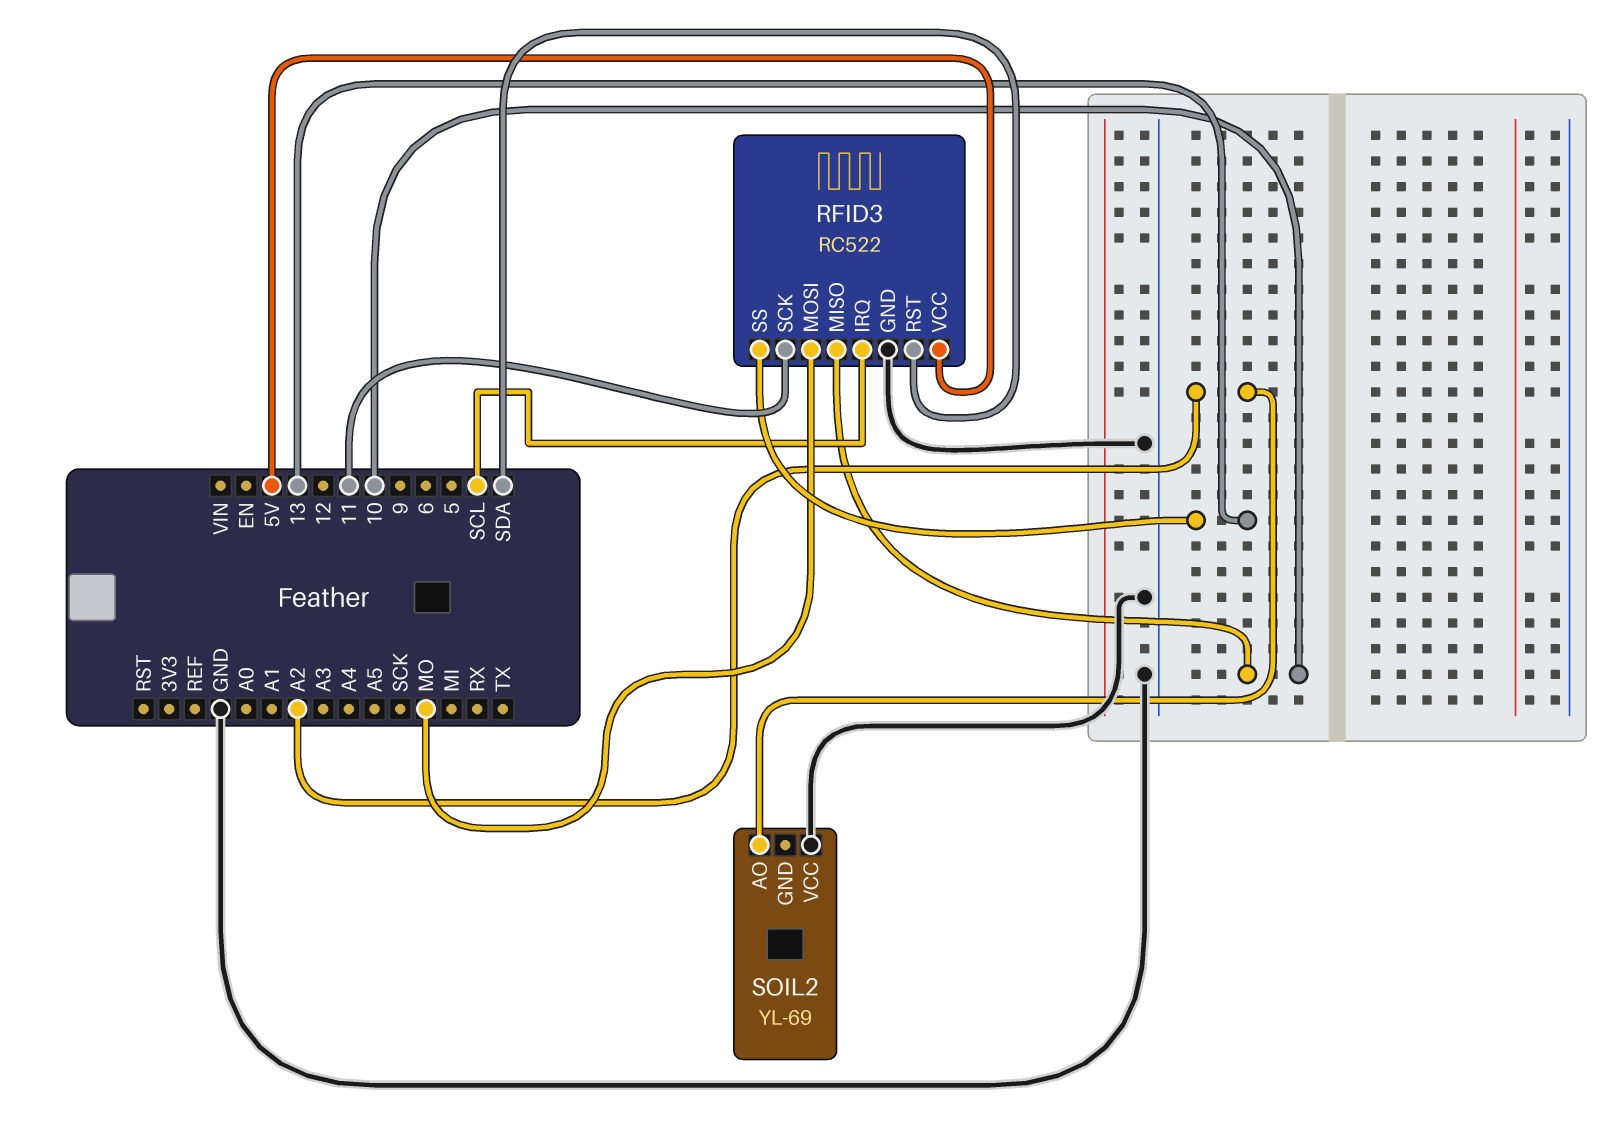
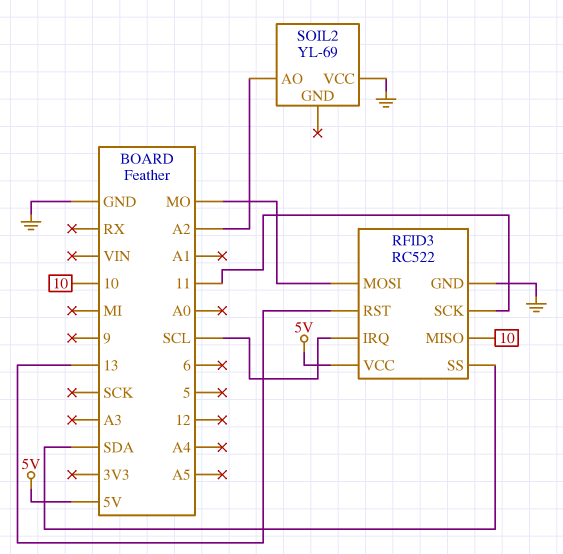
RFID3 pin RST: SDA -> 13
RFID3 pin SS: 13 -> SDA

